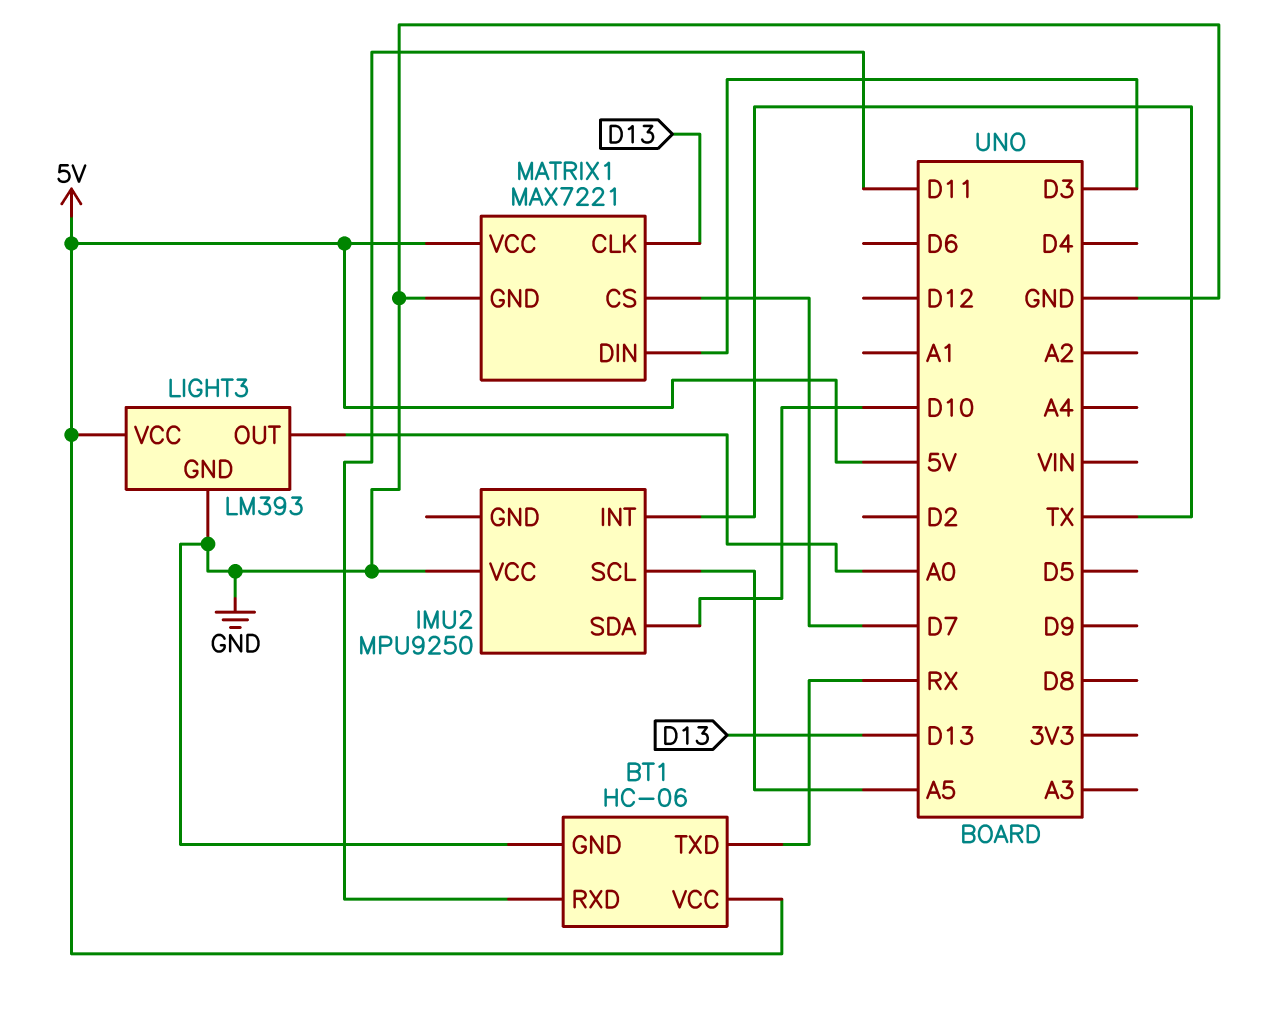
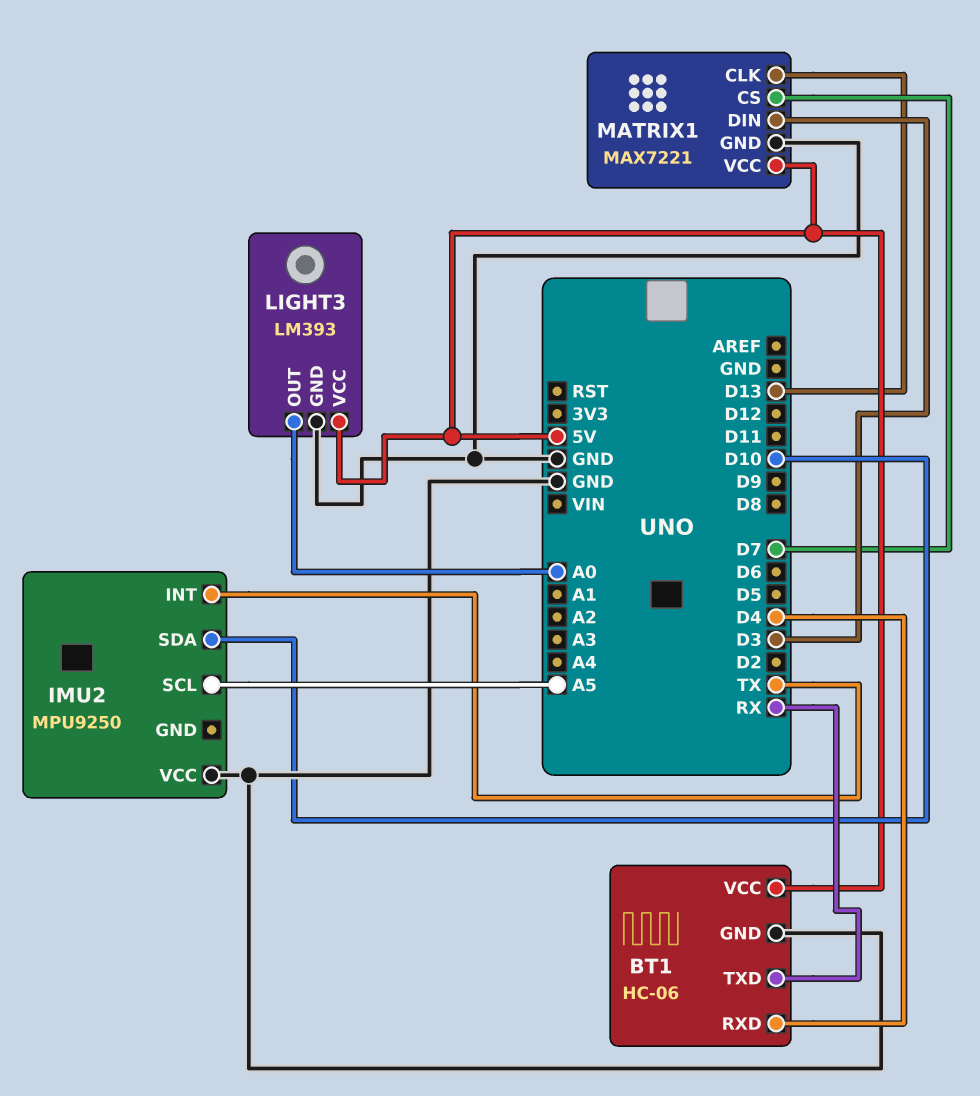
BT1 pin RXD: D11 -> D4

